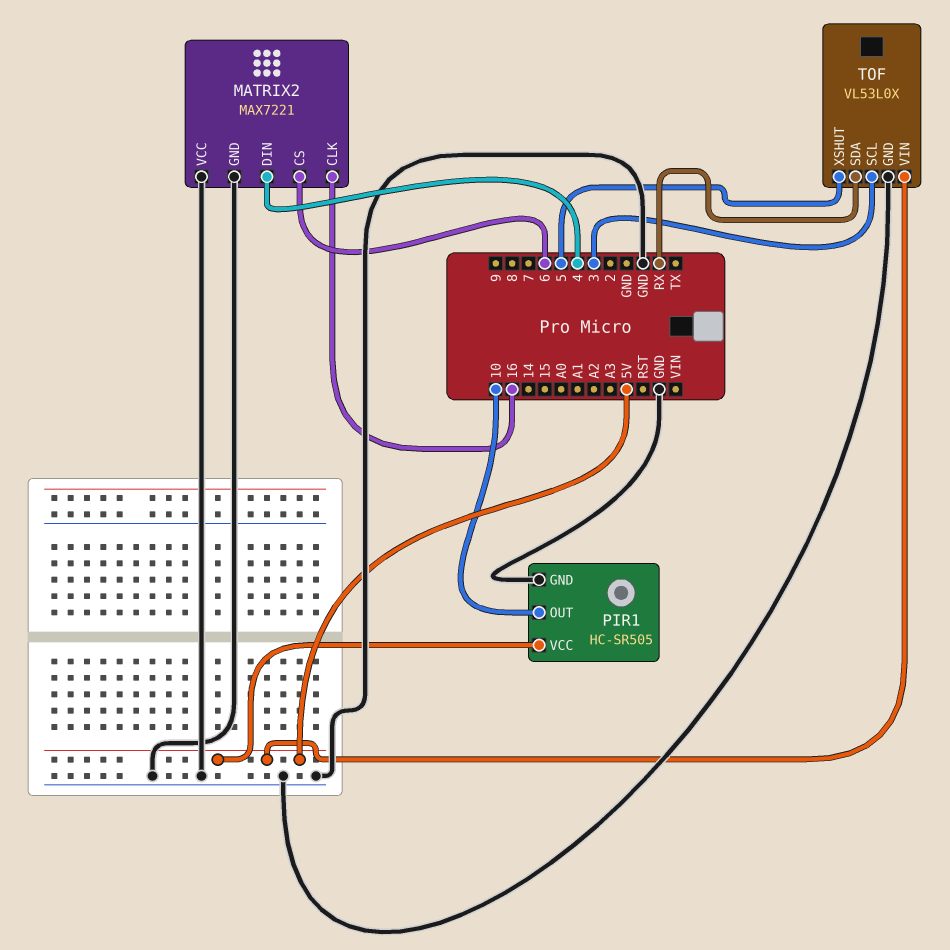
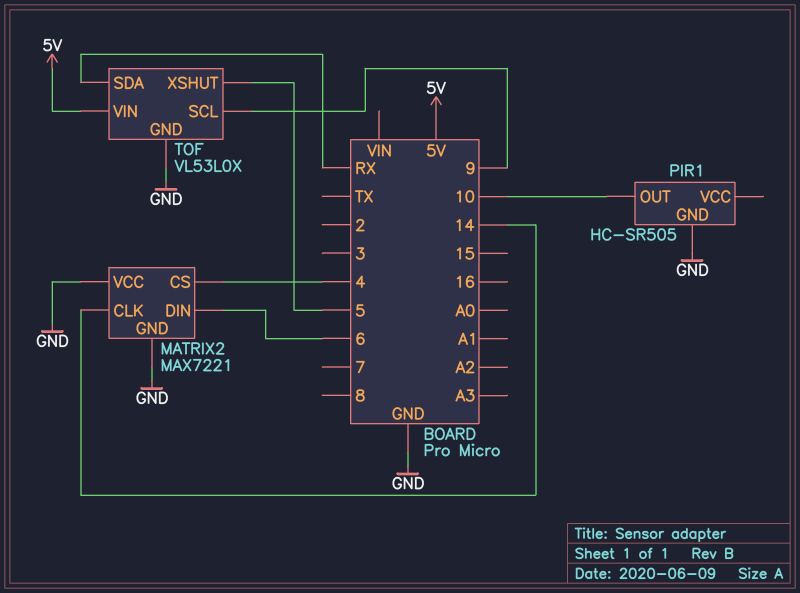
MATRIX2 pin CLK: 16 -> 14
MATRIX2 pin CS: 6 -> 4
MATRIX2 pin DIN: 4 -> 6
PIR1 pin VCC: 5V -> none
TOF pin SCL: 3 -> 9

